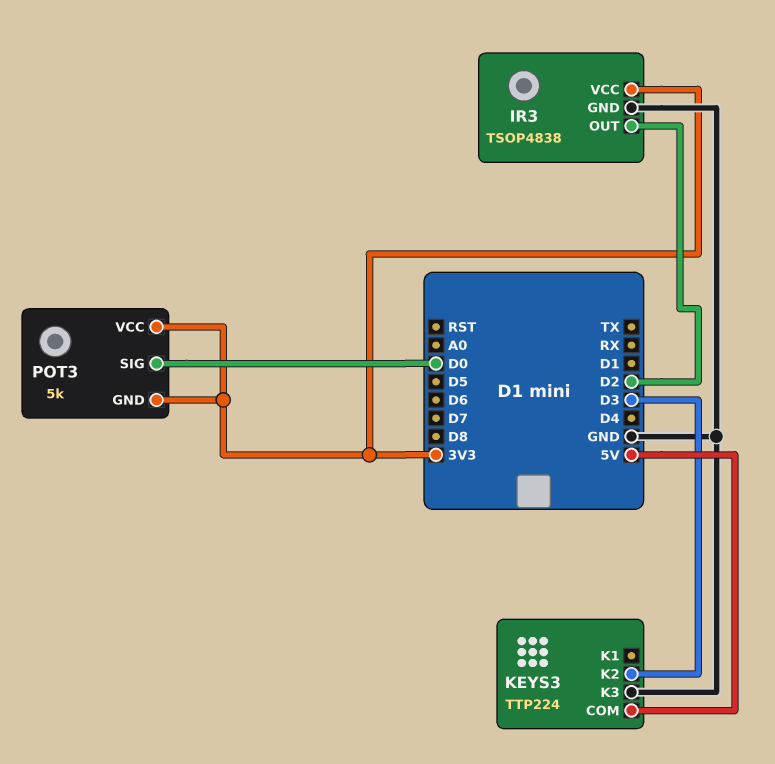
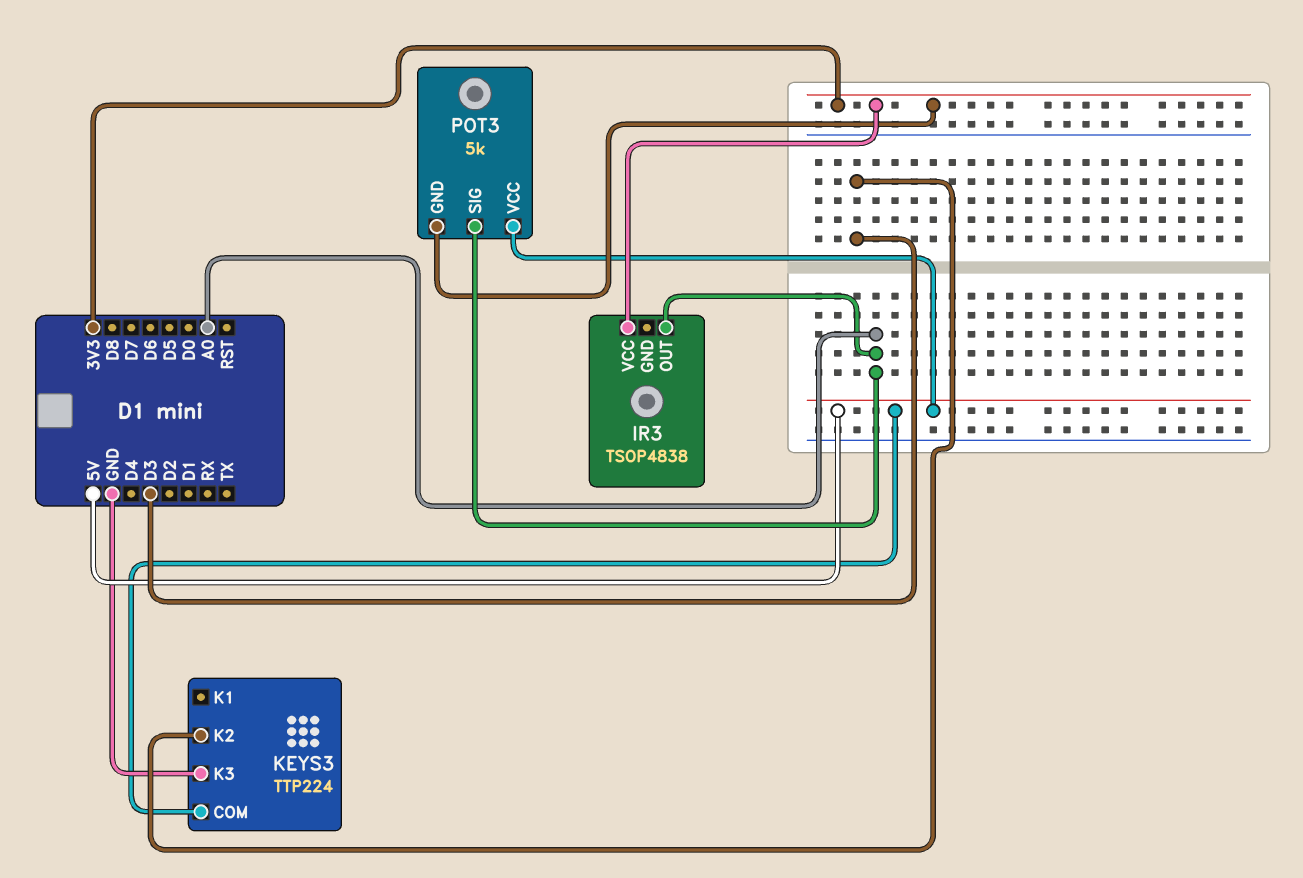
IR3 pin GND: GND -> none
IR3 pin OUT: D2 -> A0
POT3 pin SIG: D0 -> A0
POT3 pin VCC: 3V3 -> 5V

